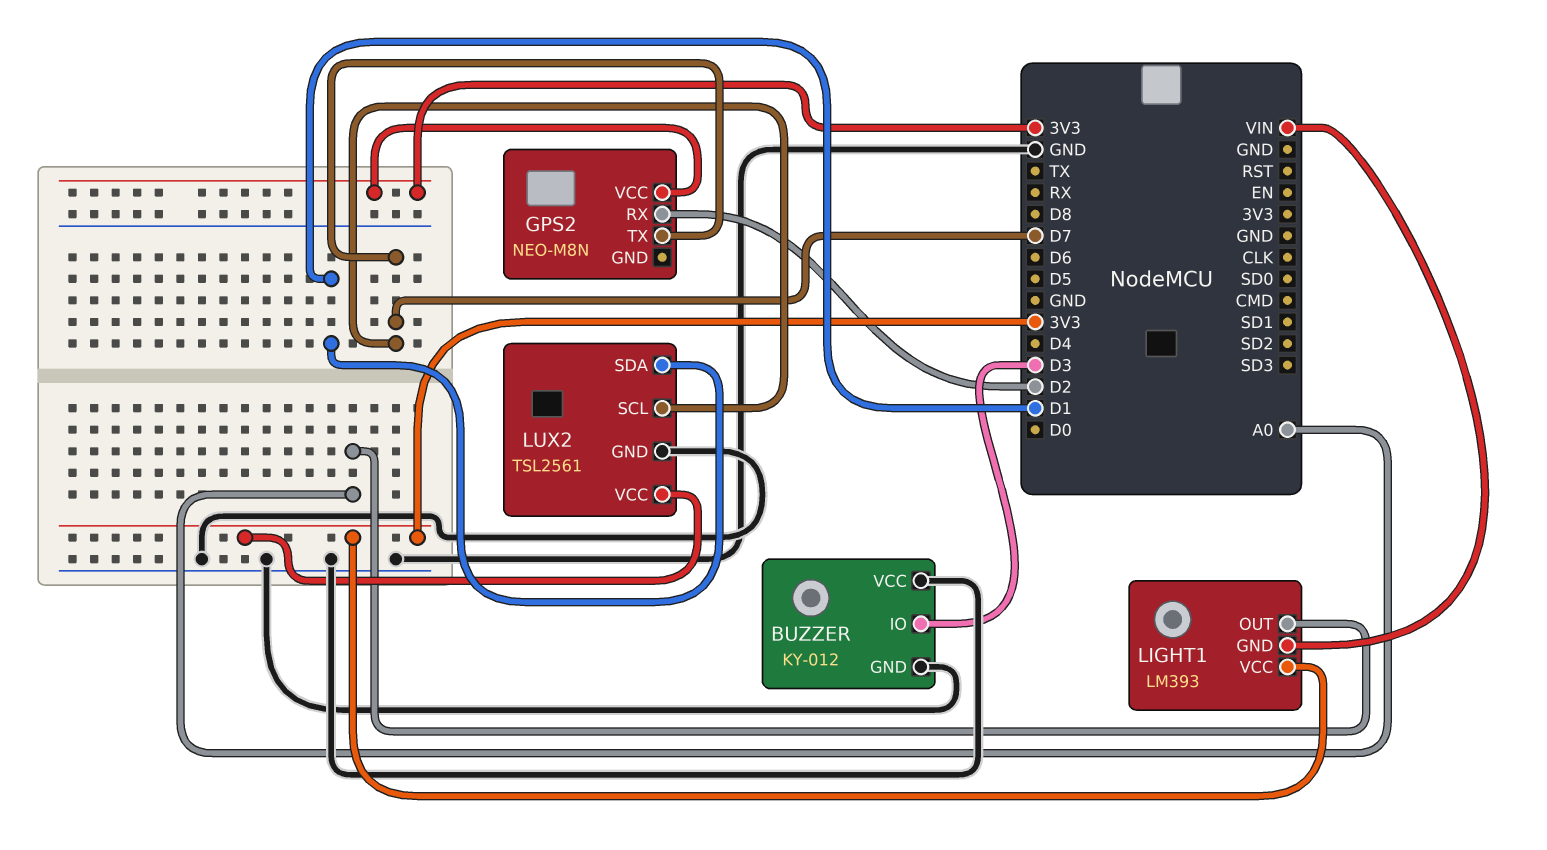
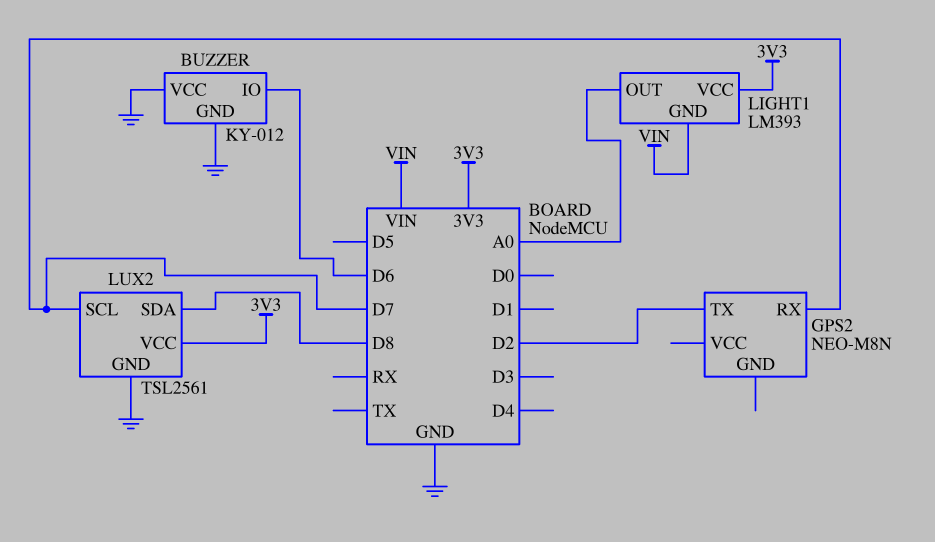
BUZZER pin IO: D3 -> D6
GPS2 pin RX: D2 -> D7
GPS2 pin TX: D7 -> D2
GPS2 pin VCC: 3V3 -> none
LUX2 pin SDA: D1 -> D8

